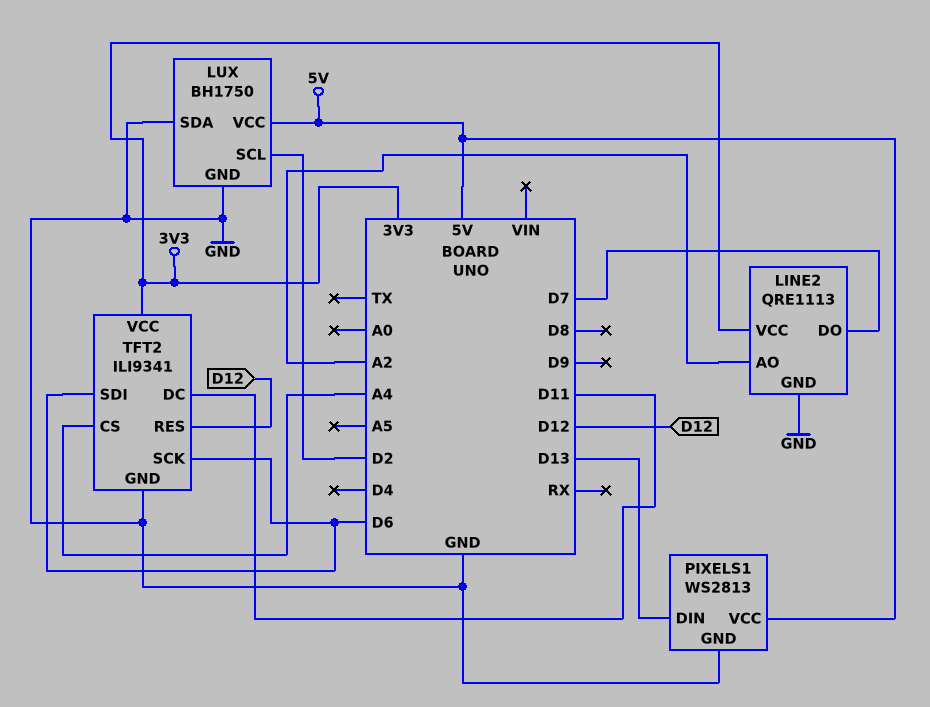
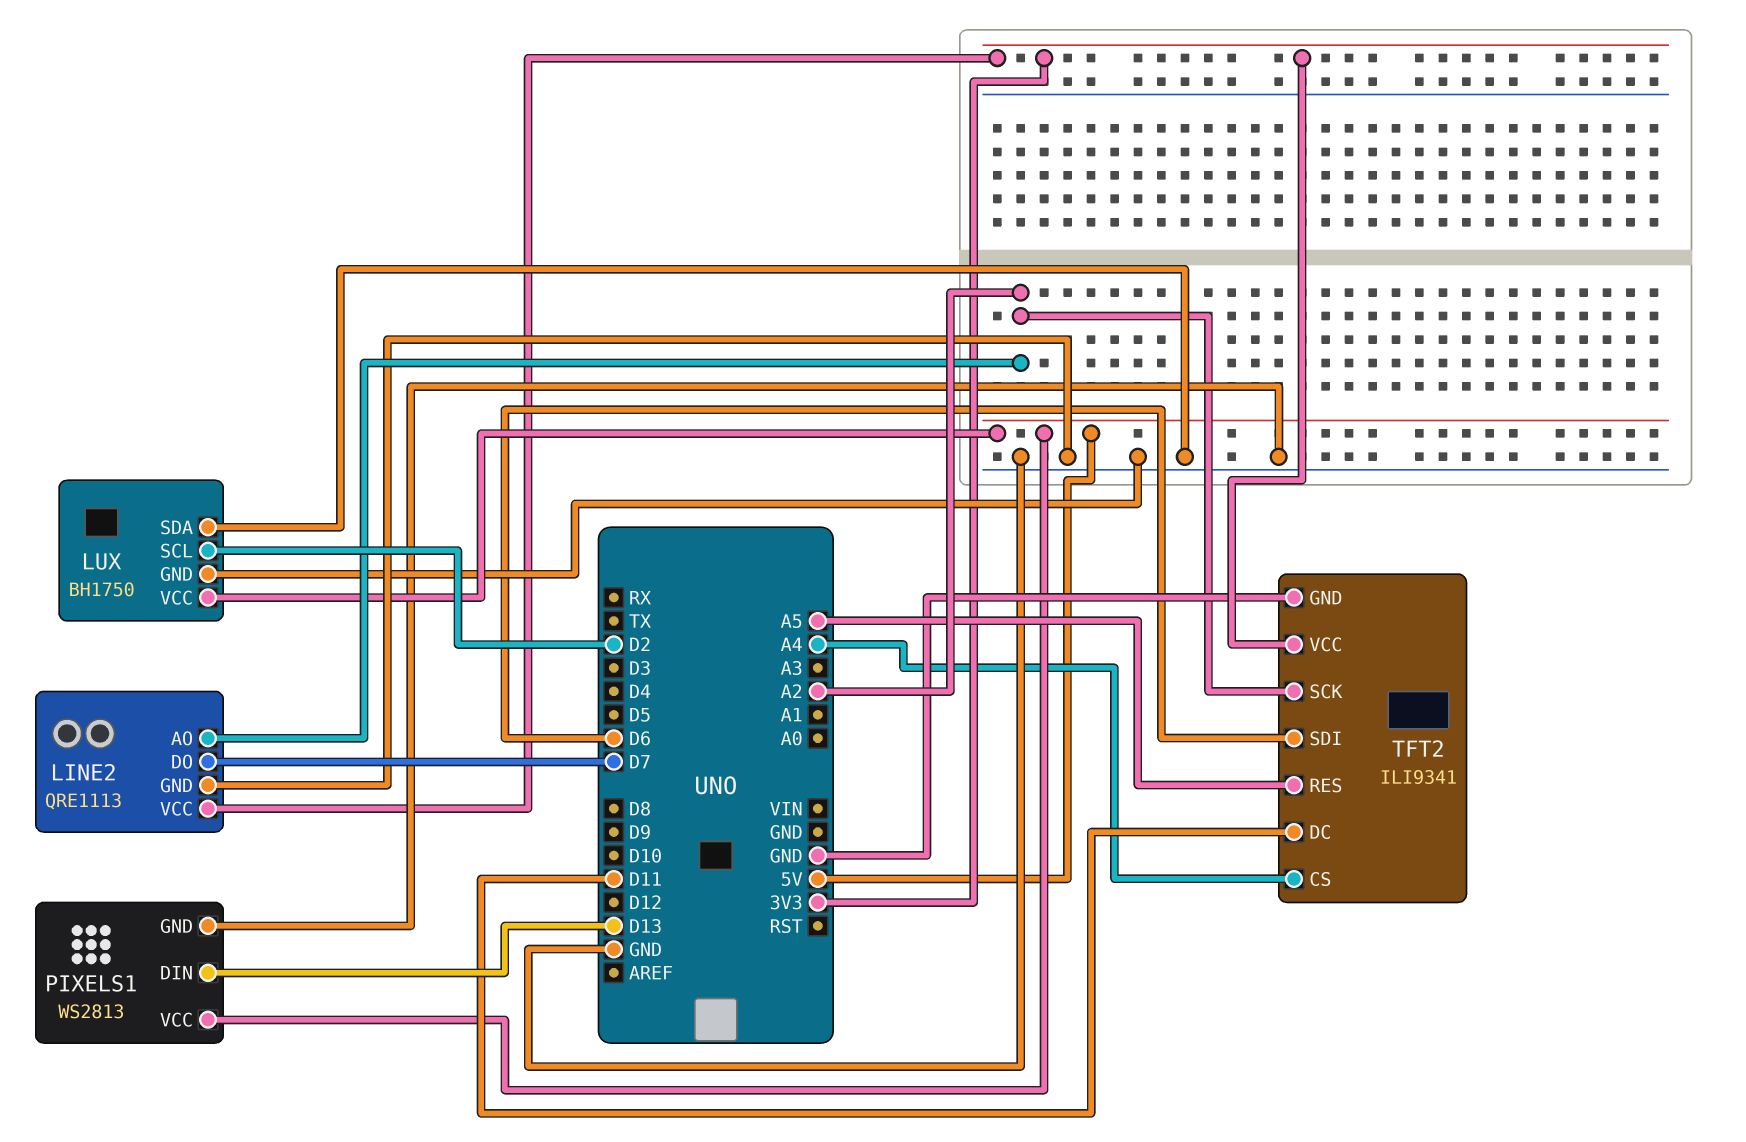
TFT2 pin RES: D12 -> A5
TFT2 pin SCK: D6 -> A2

